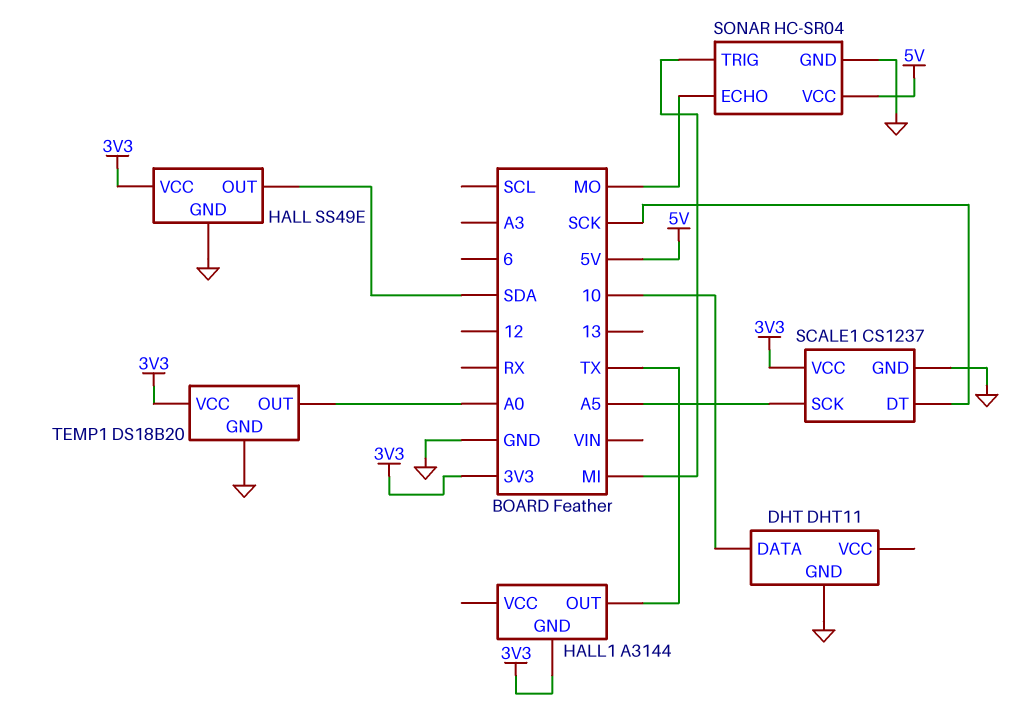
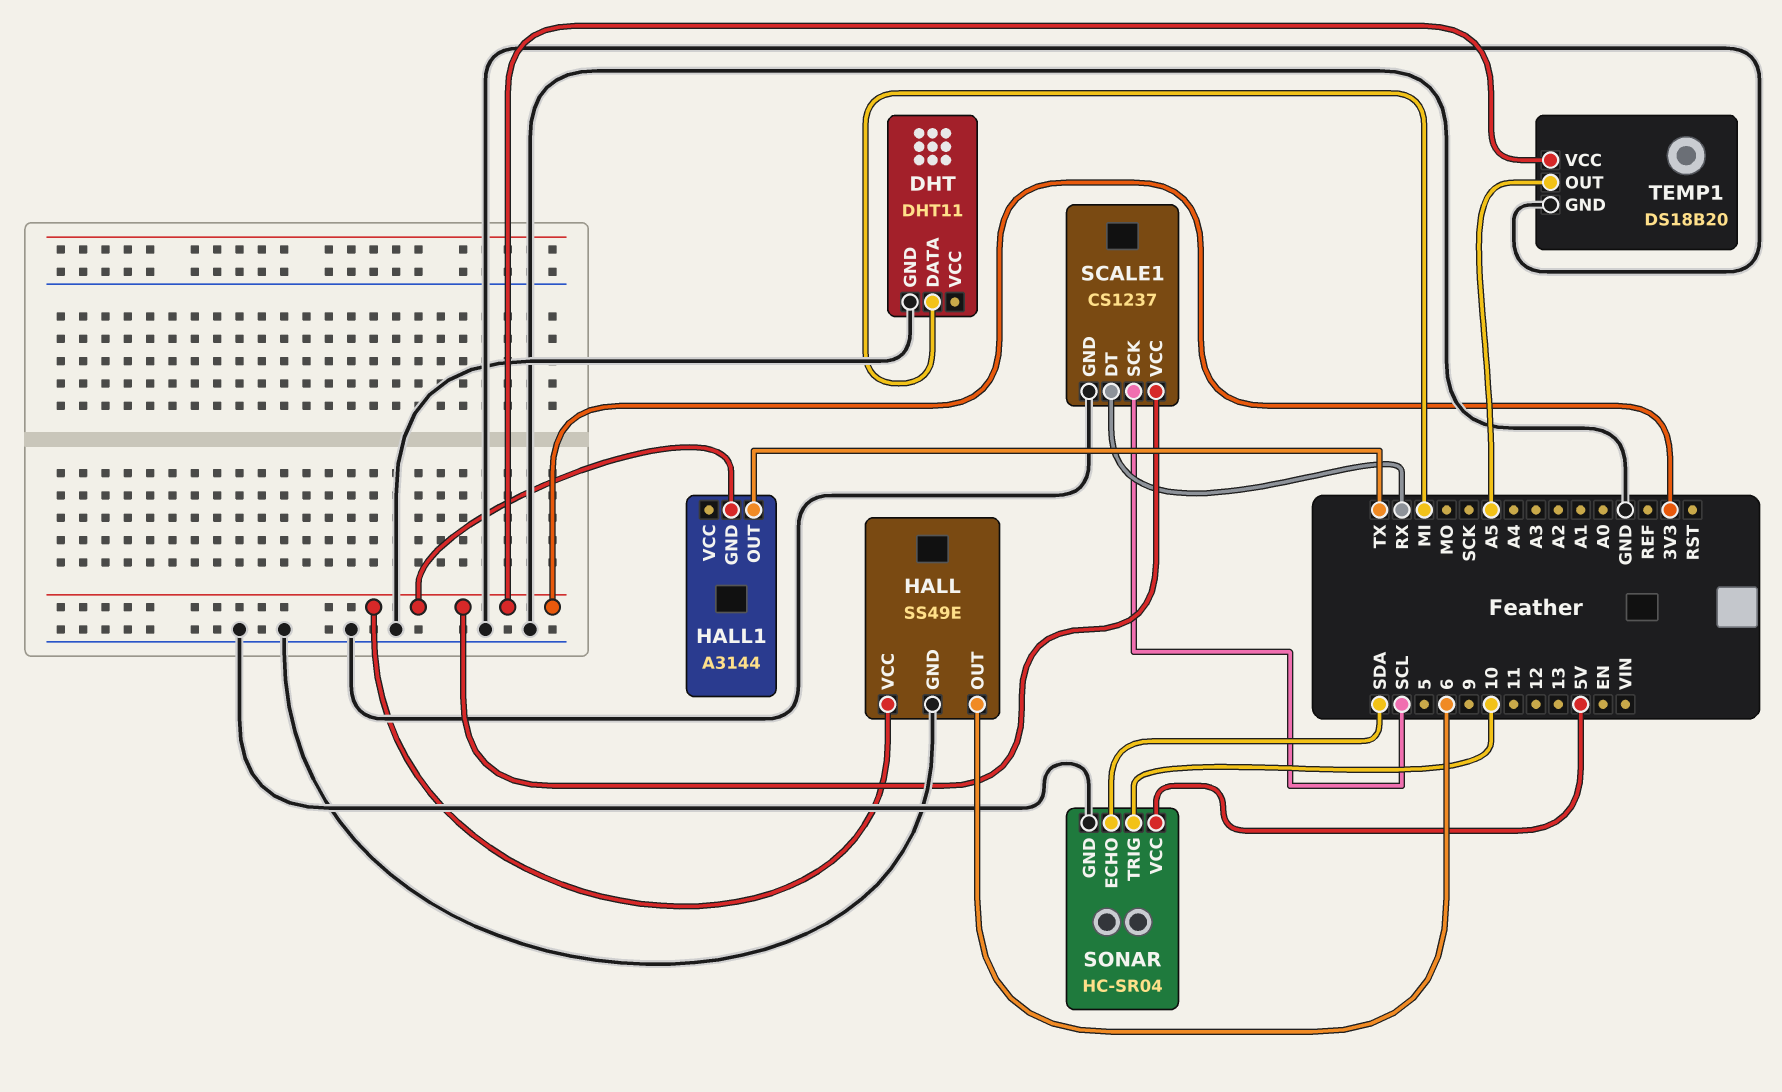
DHT pin DATA: 10 -> MI
HALL pin OUT: SDA -> 6
SCALE1 pin DT: SCK -> RX
SCALE1 pin SCK: A5 -> SCL
SONAR pin ECHO: MO -> SDA
SONAR pin TRIG: MI -> 10
TEMP1 pin OUT: A0 -> A5

